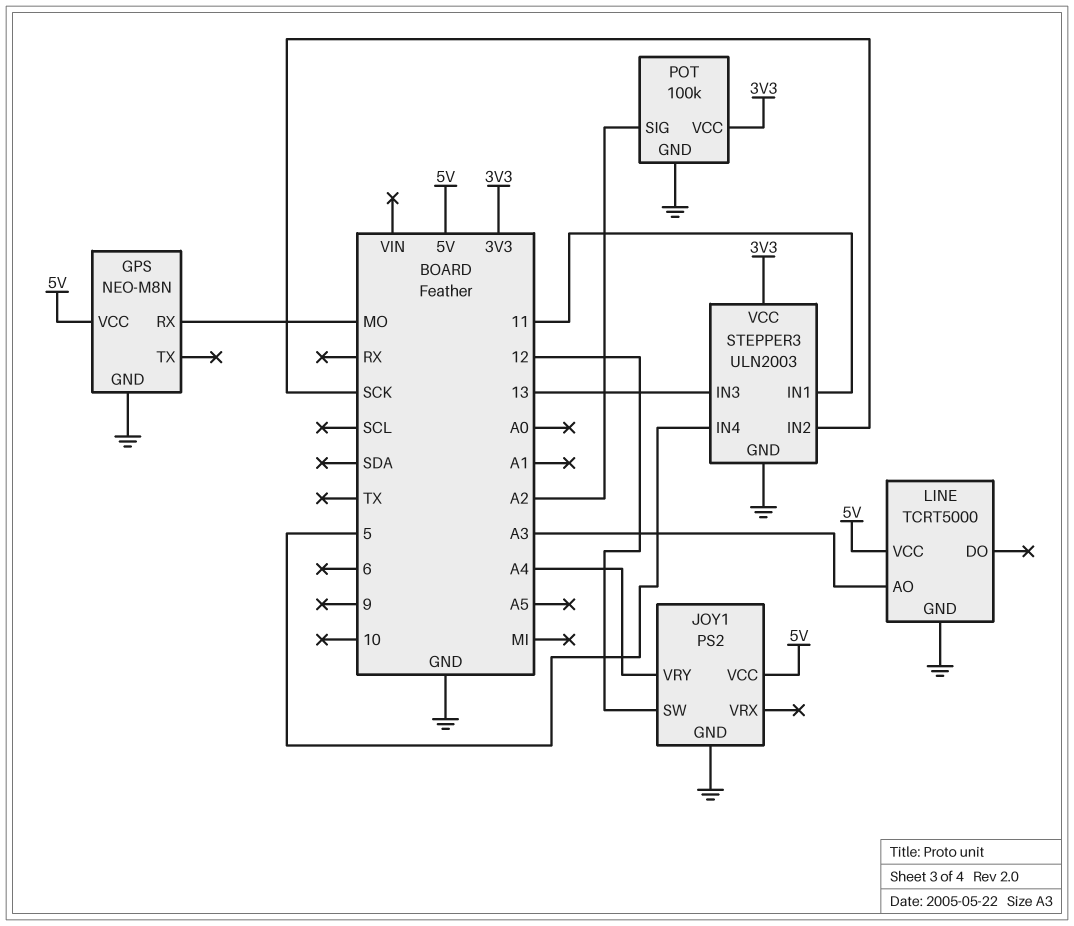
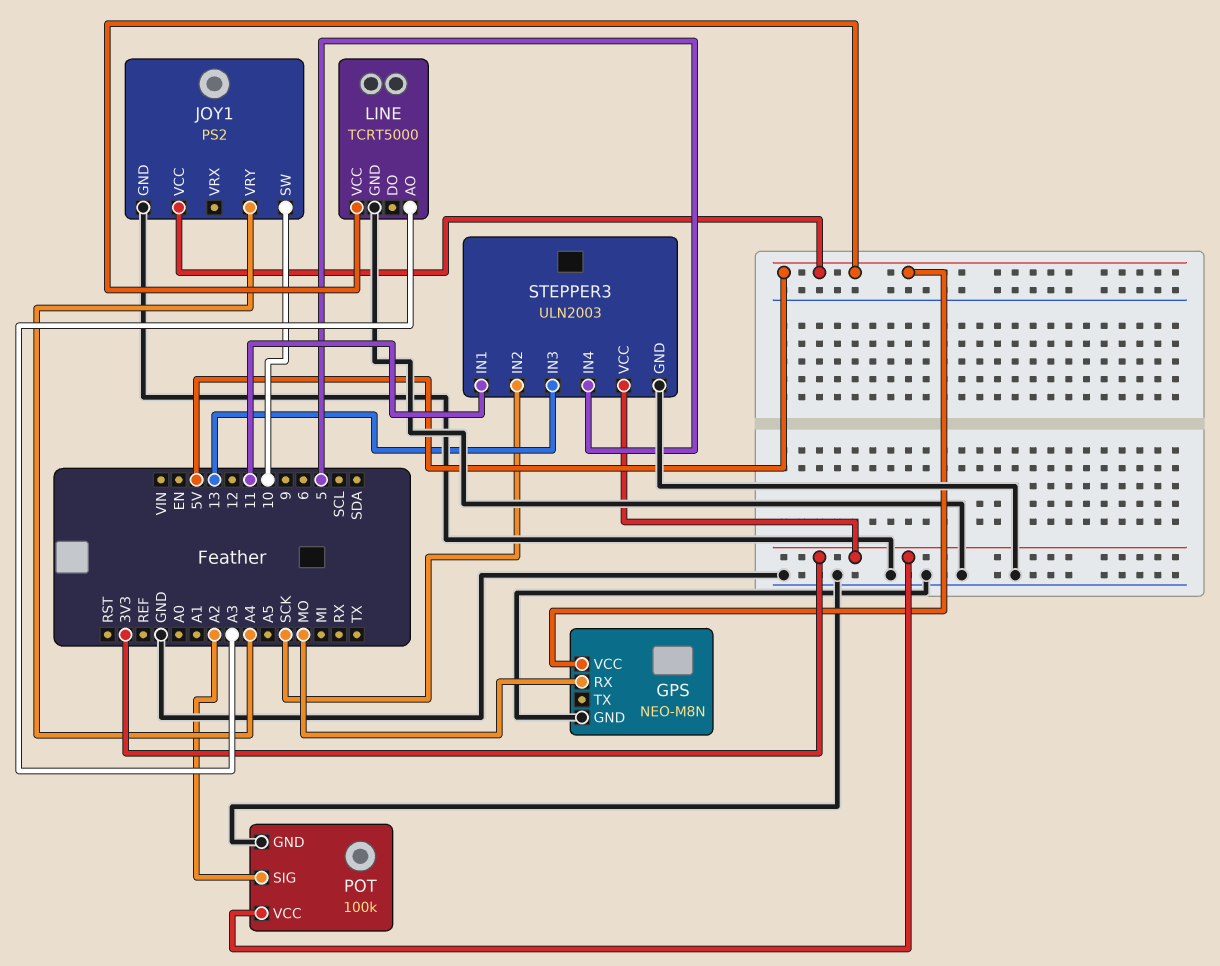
JOY1 pin SW: 12 -> 10

